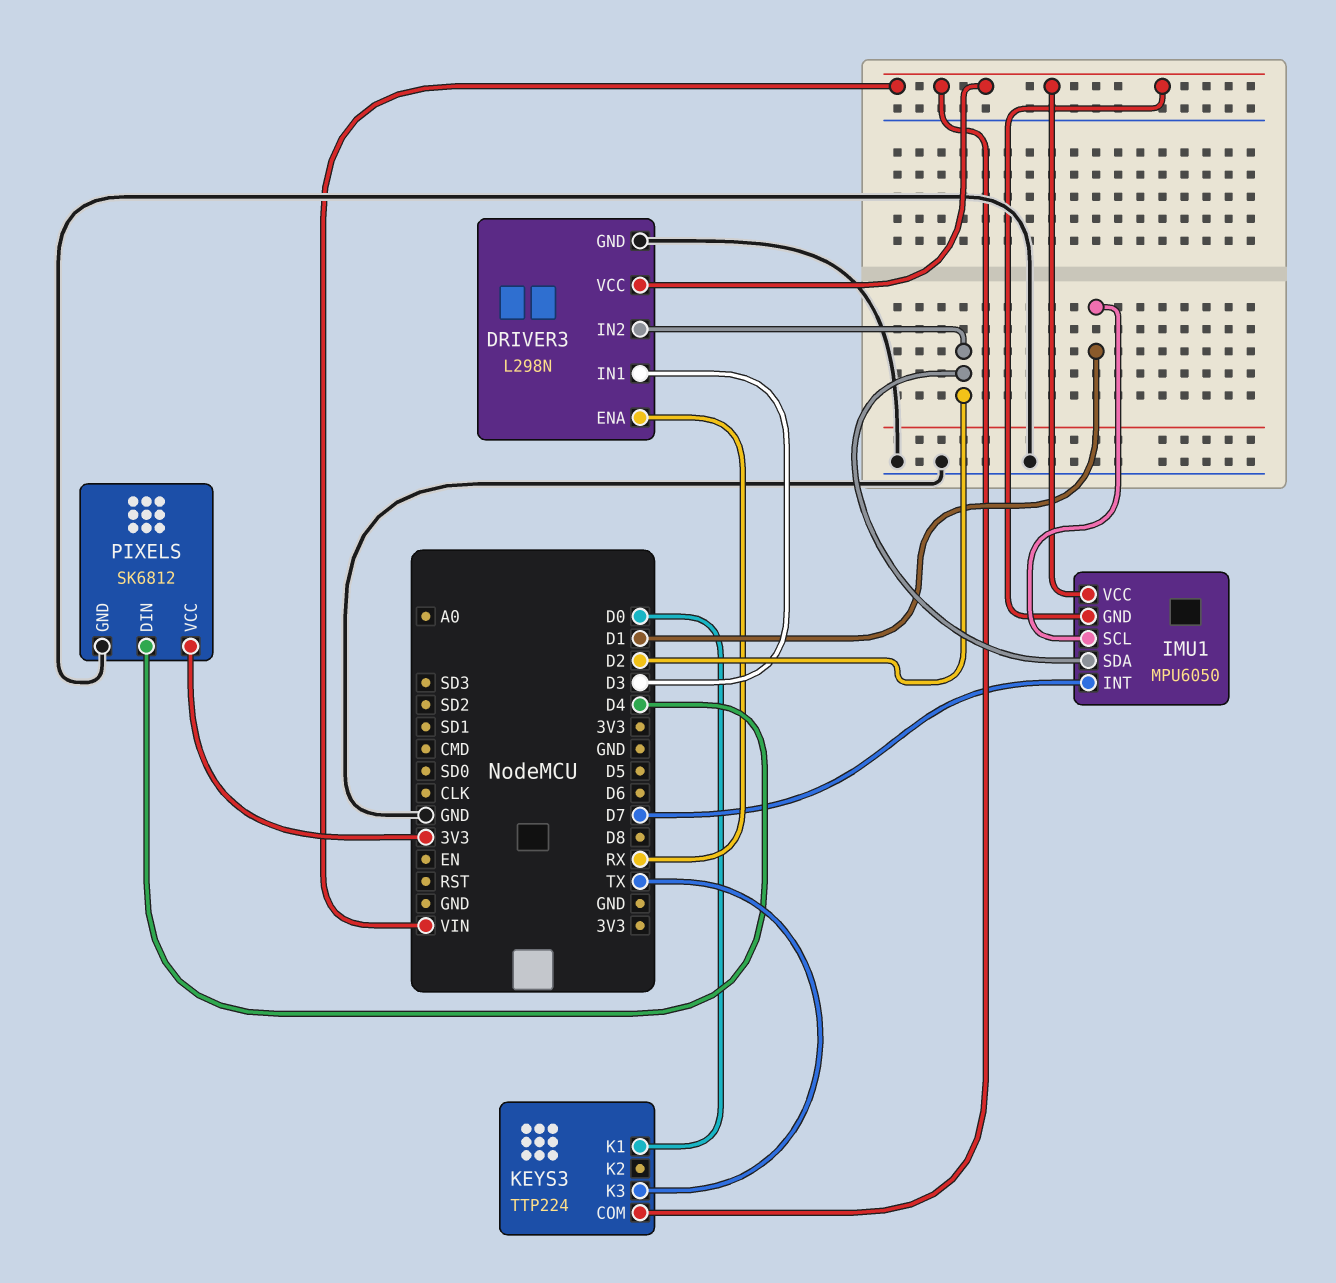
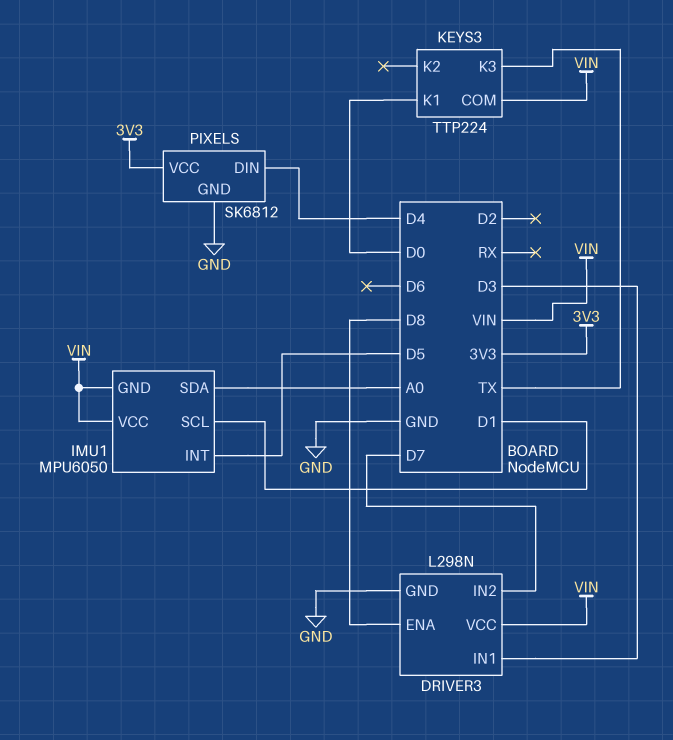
DRIVER3 pin ENA: RX -> D8
DRIVER3 pin IN2: D2 -> D7
IMU1 pin INT: D7 -> D5
IMU1 pin SDA: D2 -> A0

